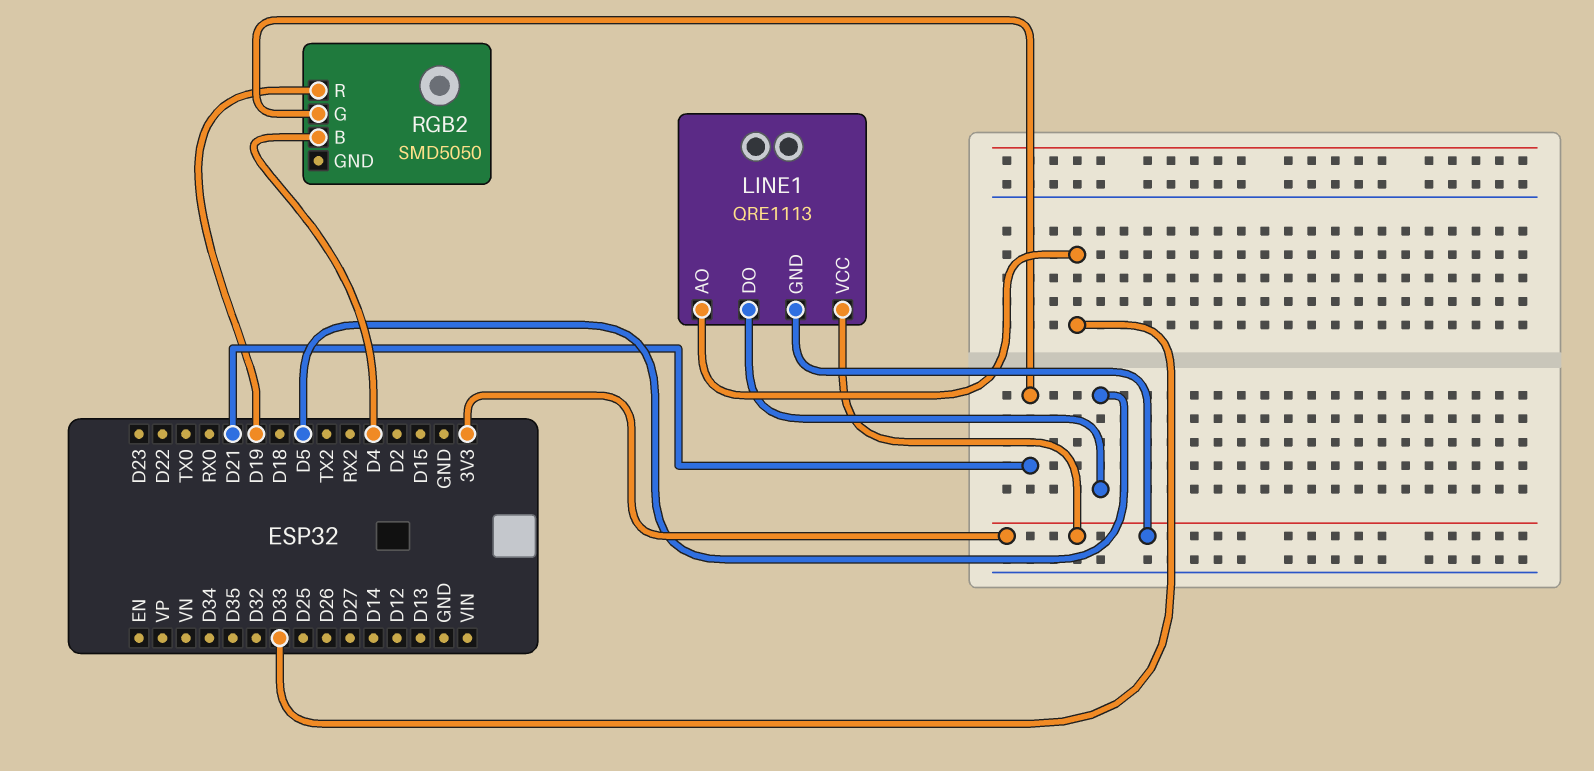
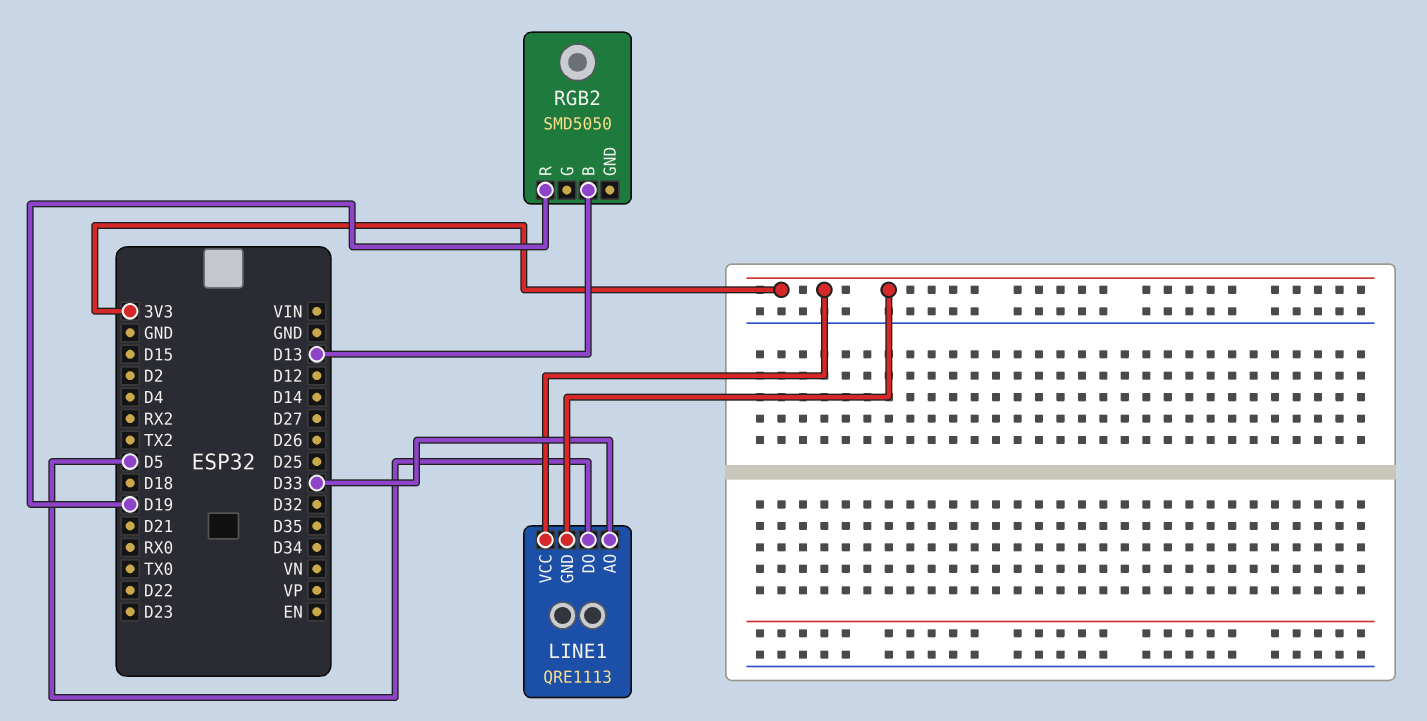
RGB2 pin B: D4 -> D13
RGB2 pin G: D21 -> none

